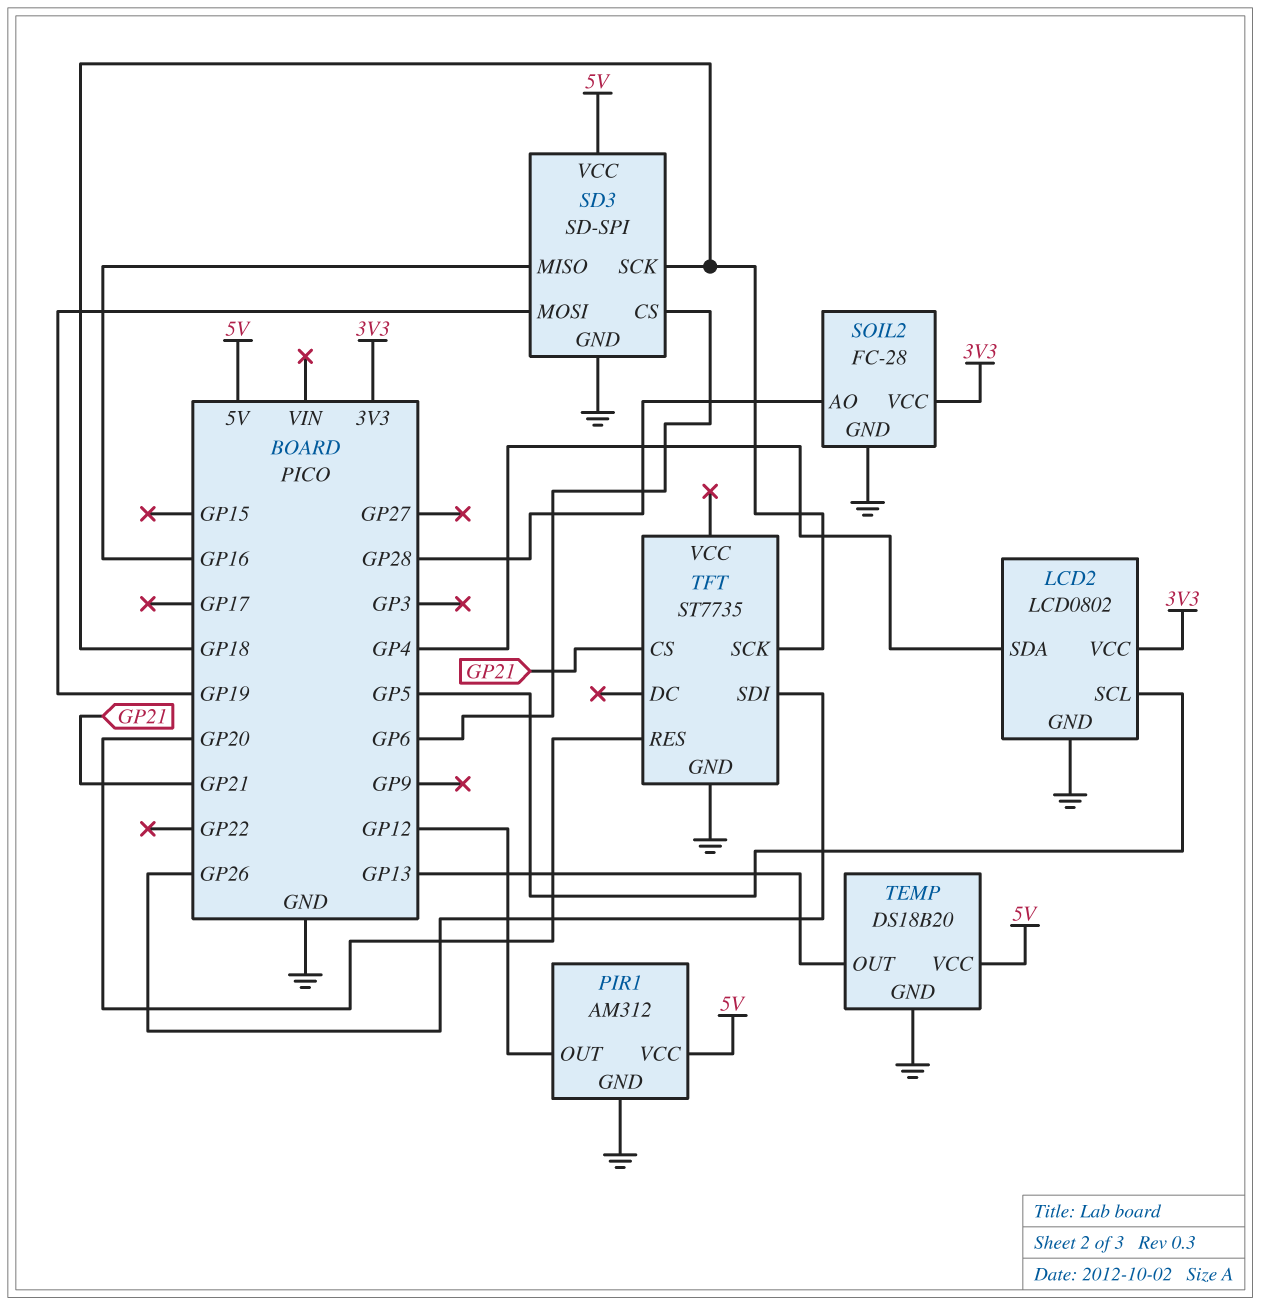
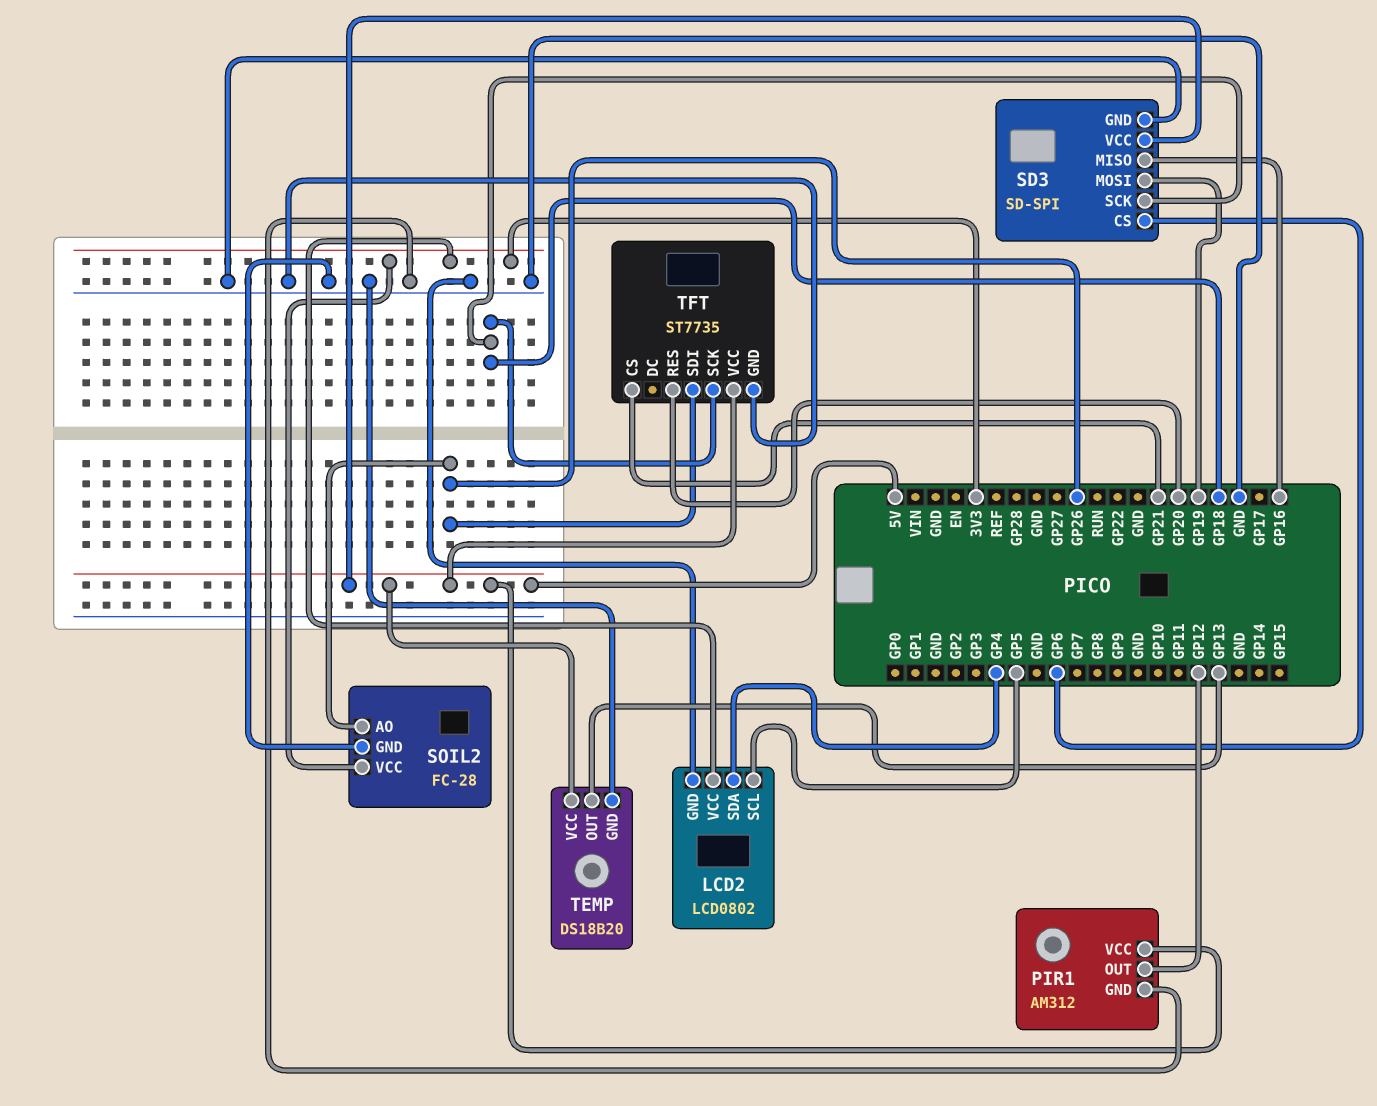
SOIL2 pin AO: GP28 -> GP26
TFT pin VCC: none -> 5V

